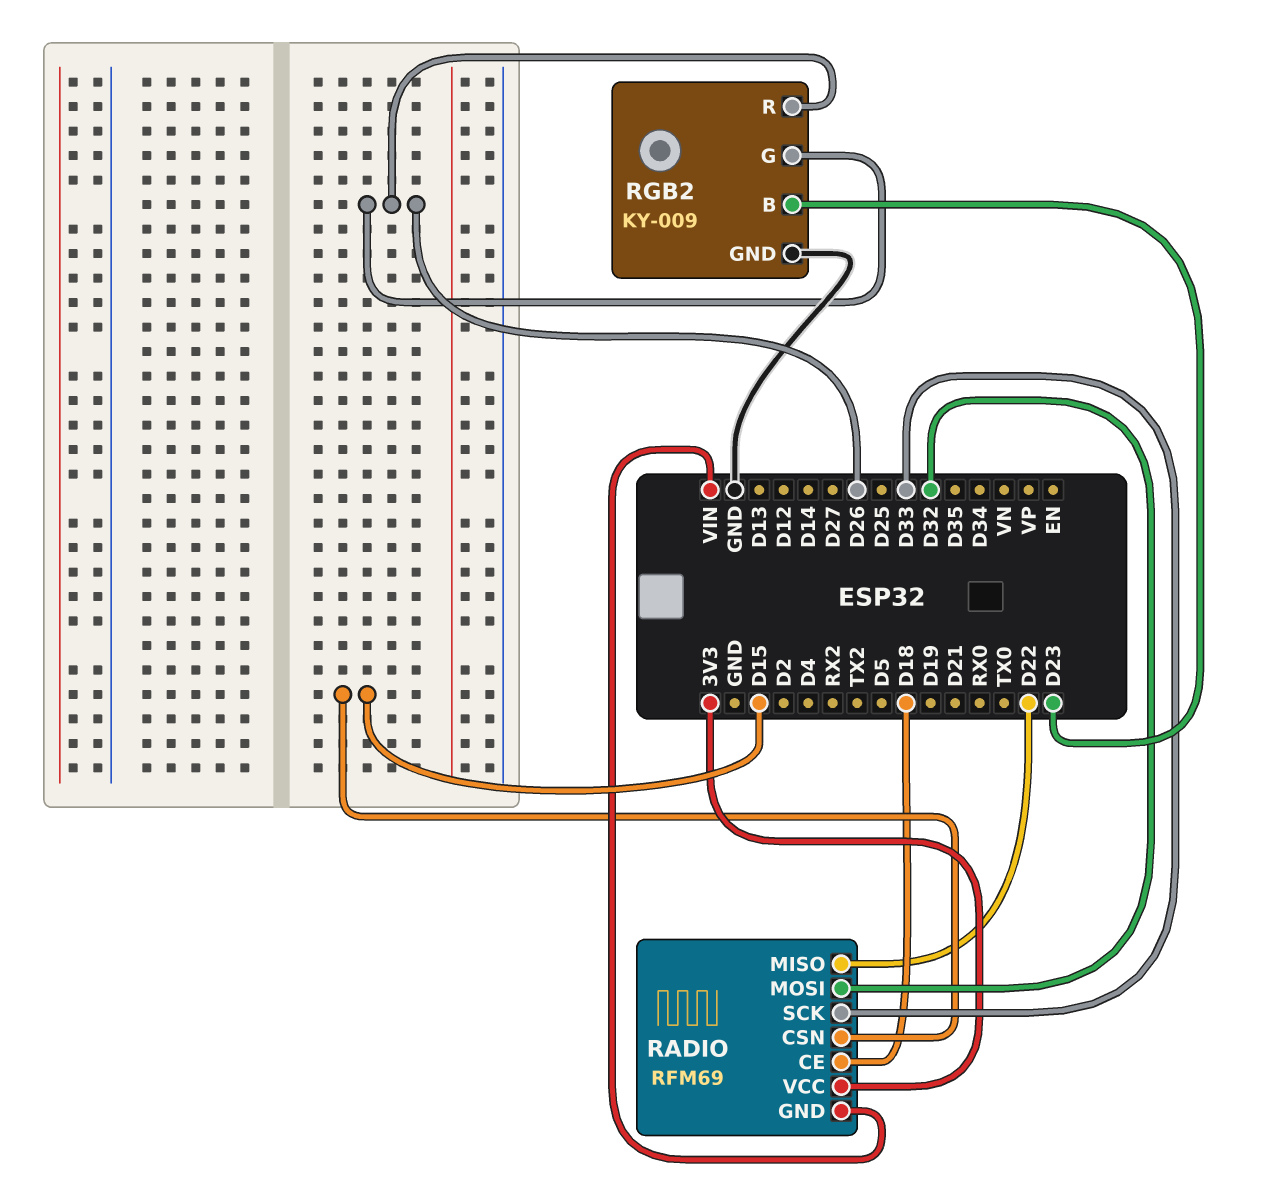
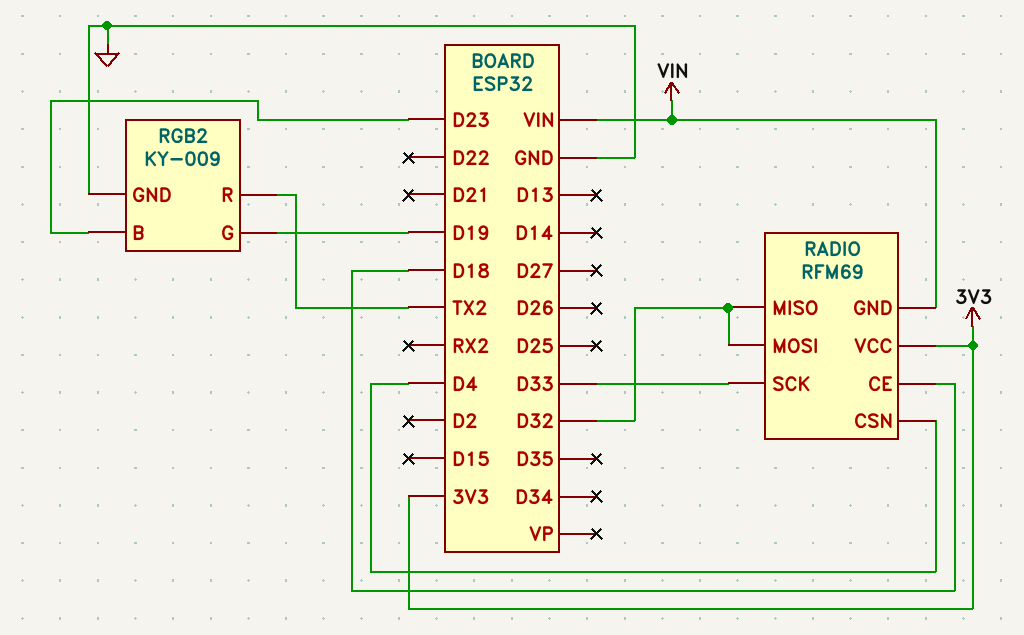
RADIO pin CSN: D15 -> D4
RADIO pin MISO: D22 -> D32
RGB2 pin G: D26 -> D19
RGB2 pin R: D26 -> TX2

